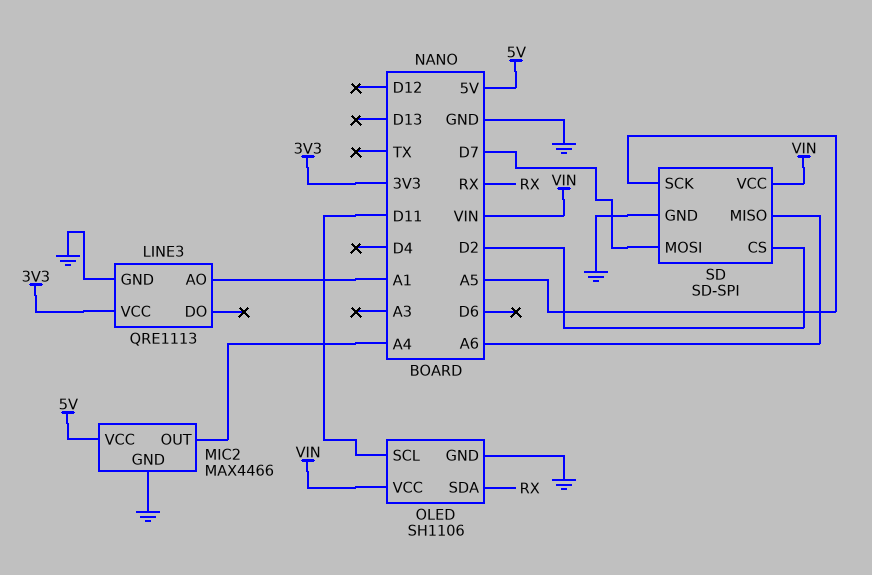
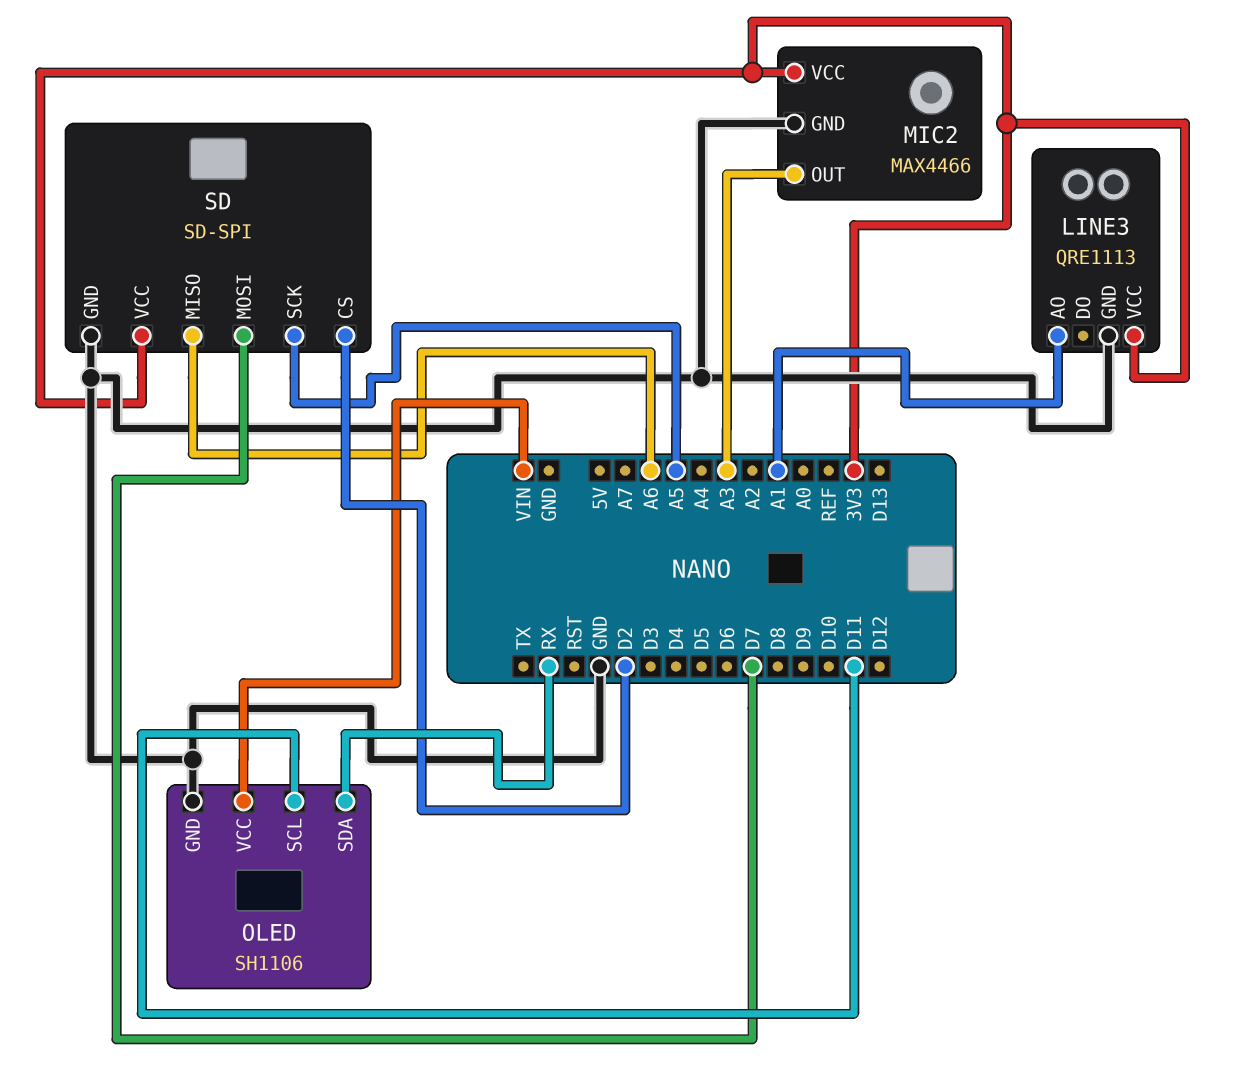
MIC2 pin OUT: A4 -> A3
MIC2 pin VCC: 5V -> 3V3
SD pin VCC: VIN -> 3V3

